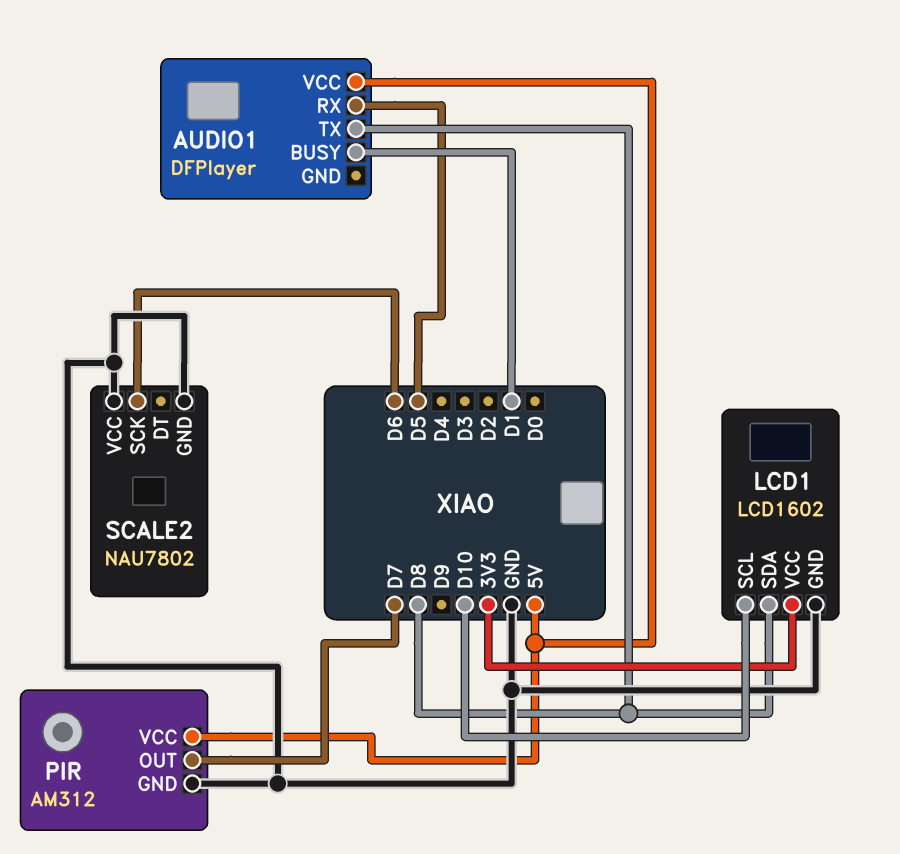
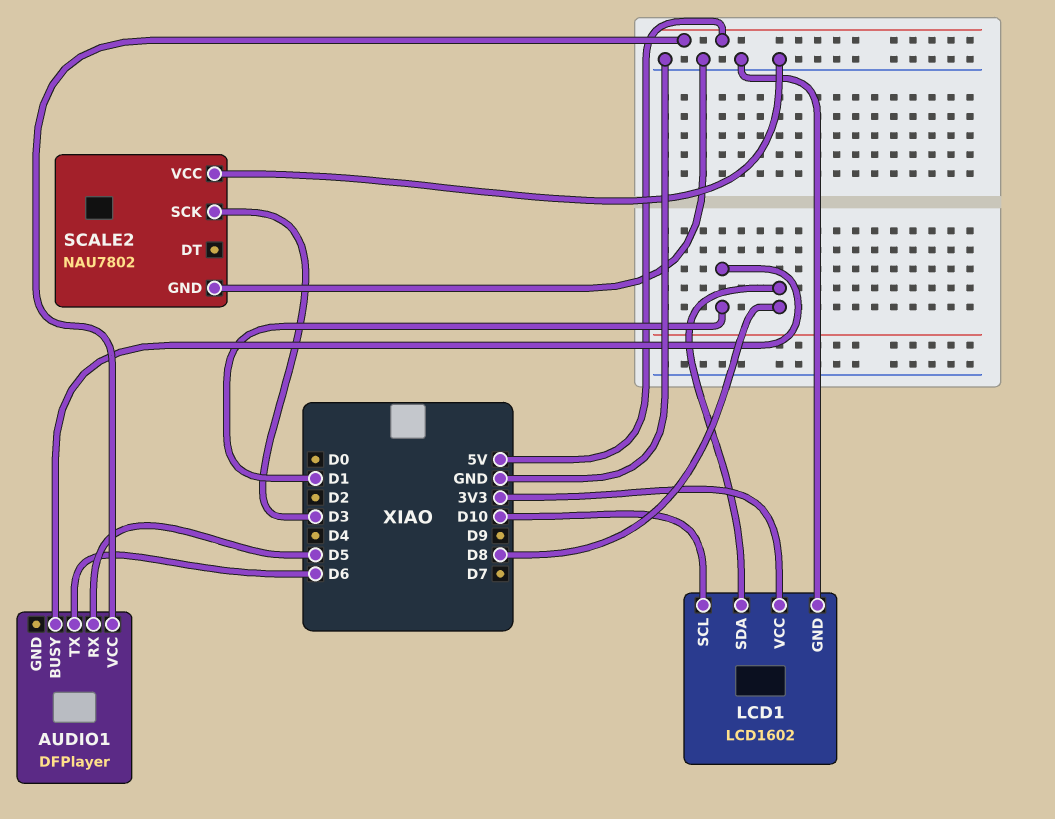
AUDIO1 pin TX: D8 -> D6
PIR: AM312 -> none
PIR pin GND: GND -> none
PIR pin OUT: D7 -> none
PIR pin VCC: 5V -> none
SCALE2 pin SCK: D6 -> D3

